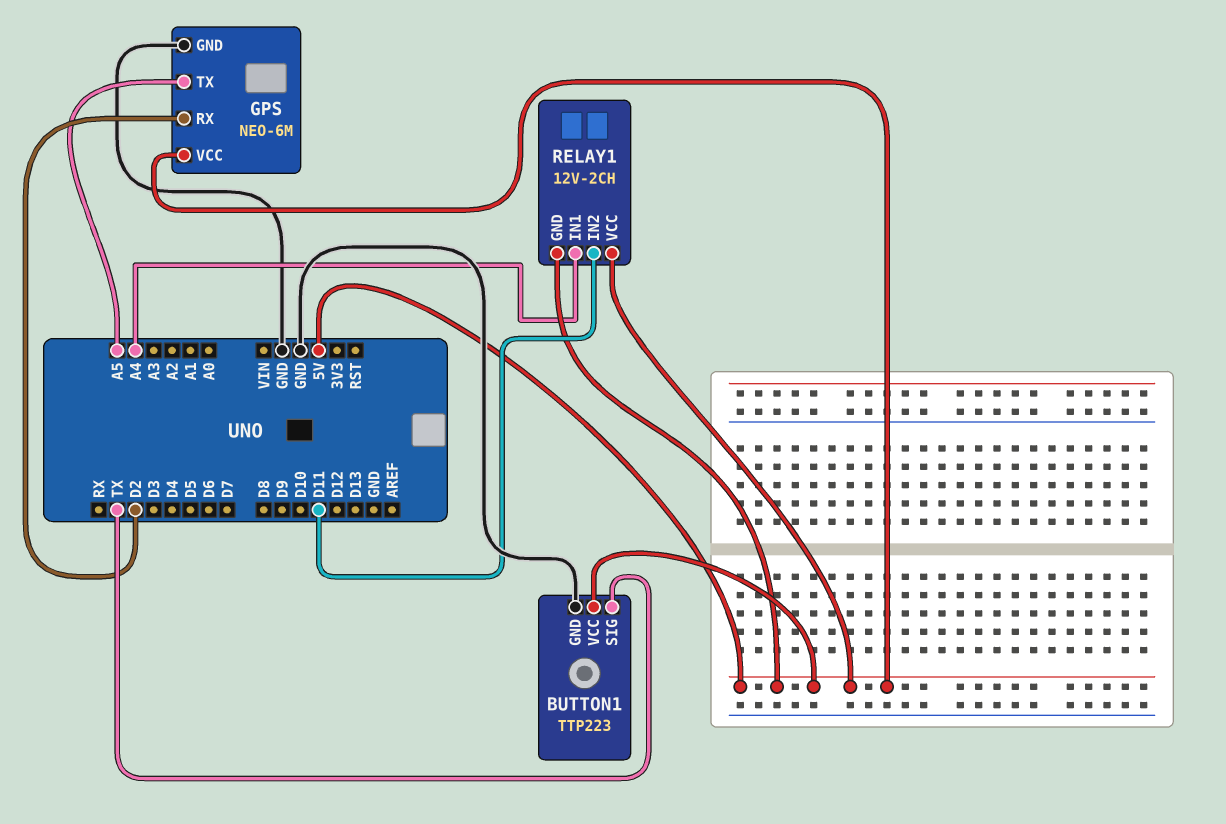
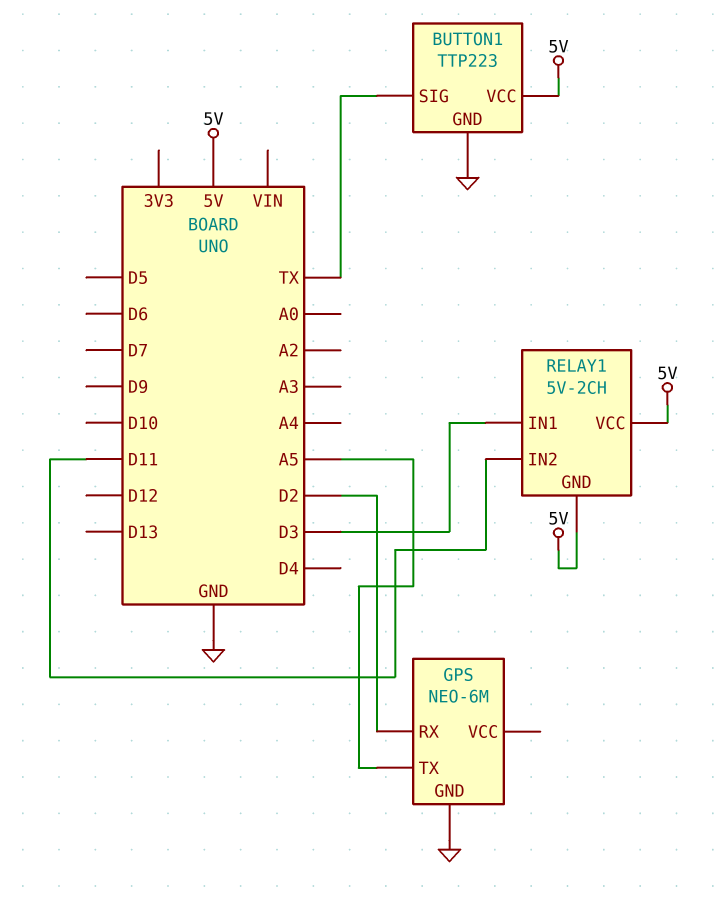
GPS pin VCC: 5V -> none
RELAY1: 12V-2CH -> 5V-2CH
RELAY1 pin IN1: A4 -> D3

